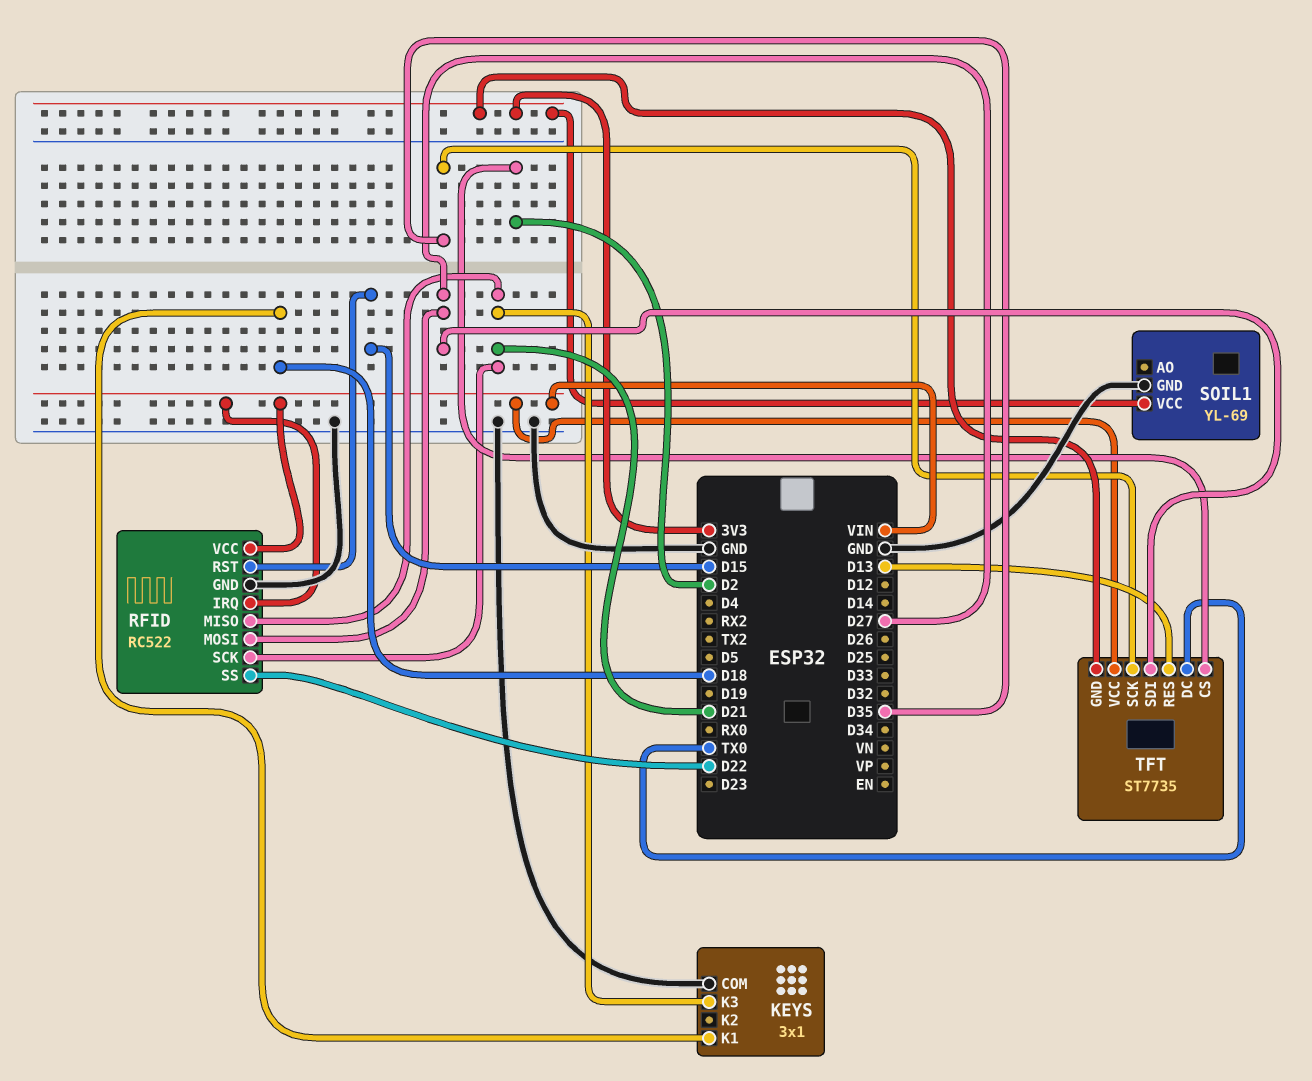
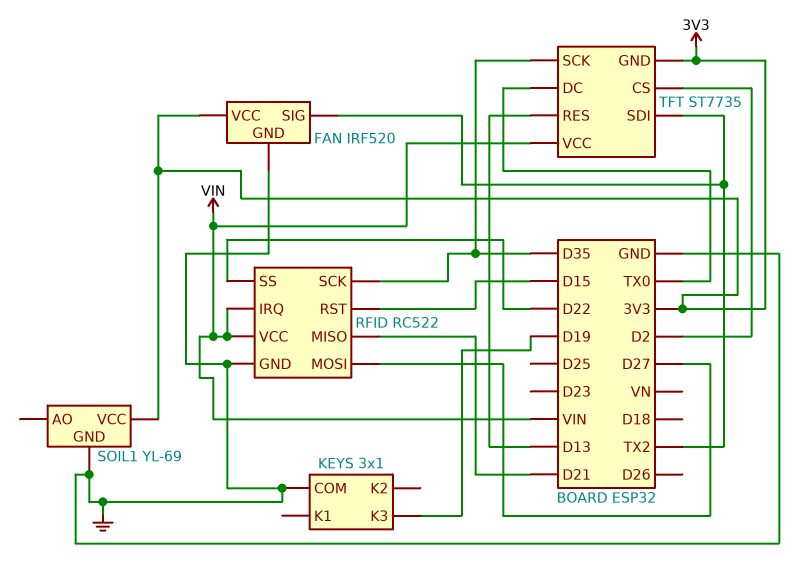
FAN: none -> IRF520
FAN pin GND: none -> GND
FAN pin SIG: none -> TX2
FAN pin VCC: none -> 3V3
KEYS pin K1: D18 -> none
KEYS pin K3: D21 -> D19
RFID pin SCK: D21 -> D35
TFT pin SDI: D27 -> TX2

